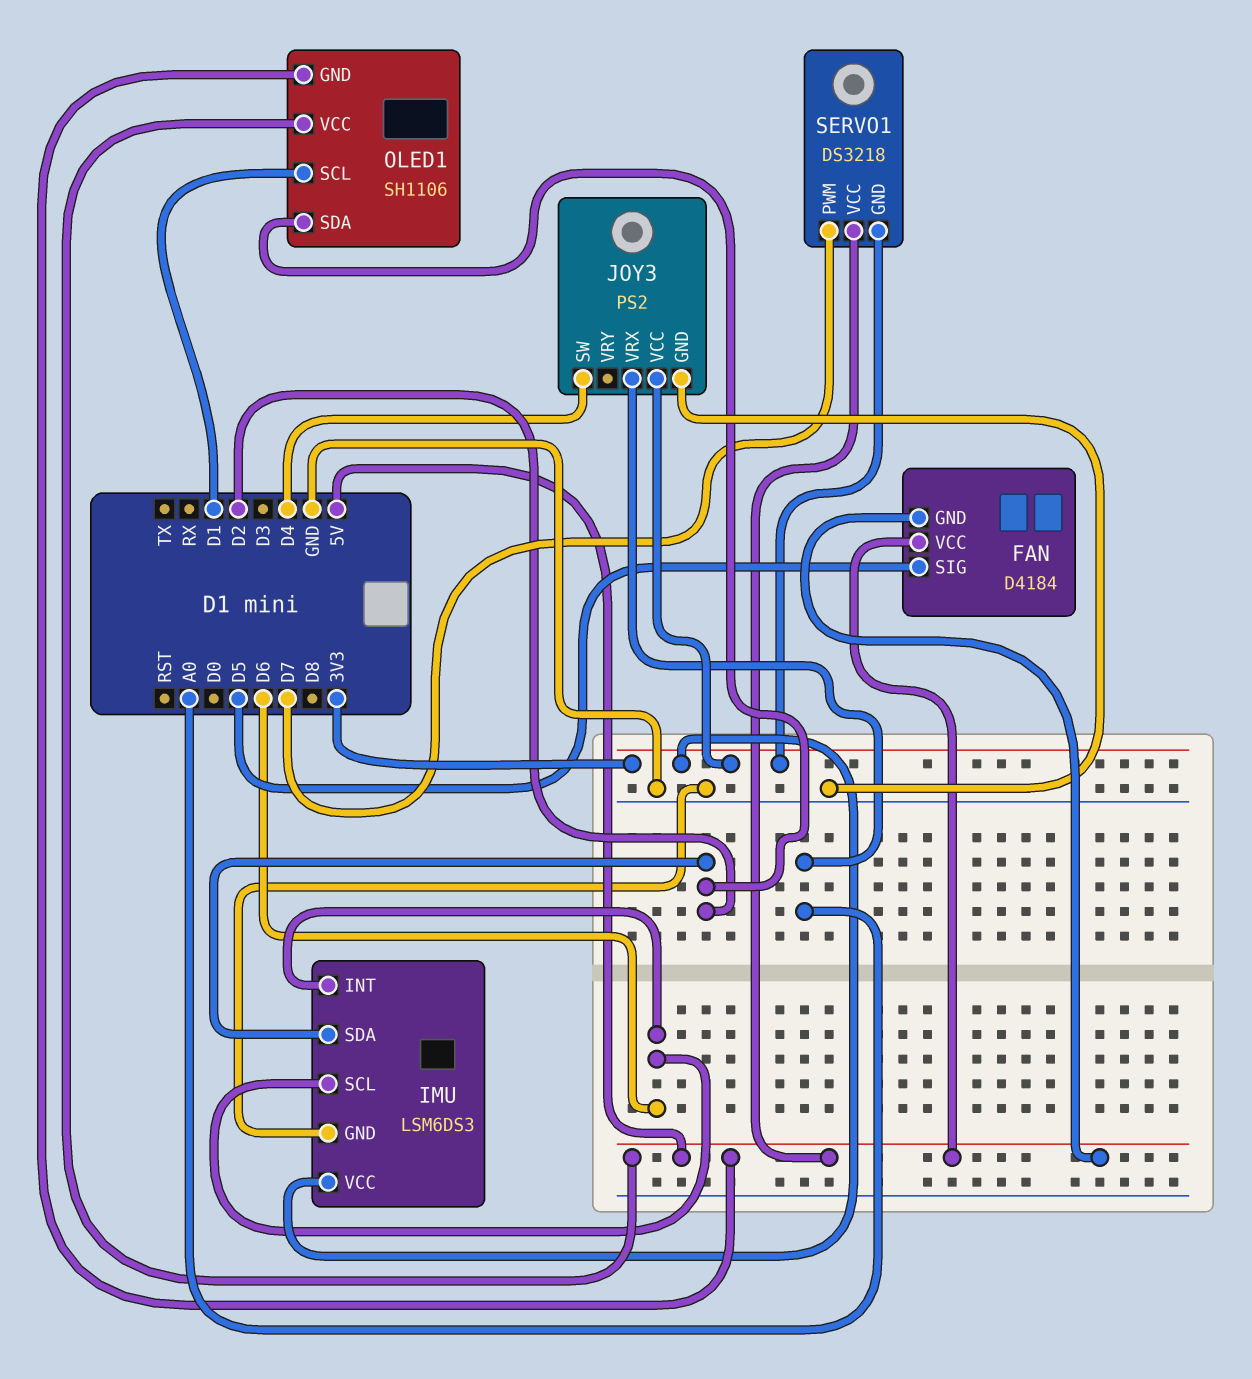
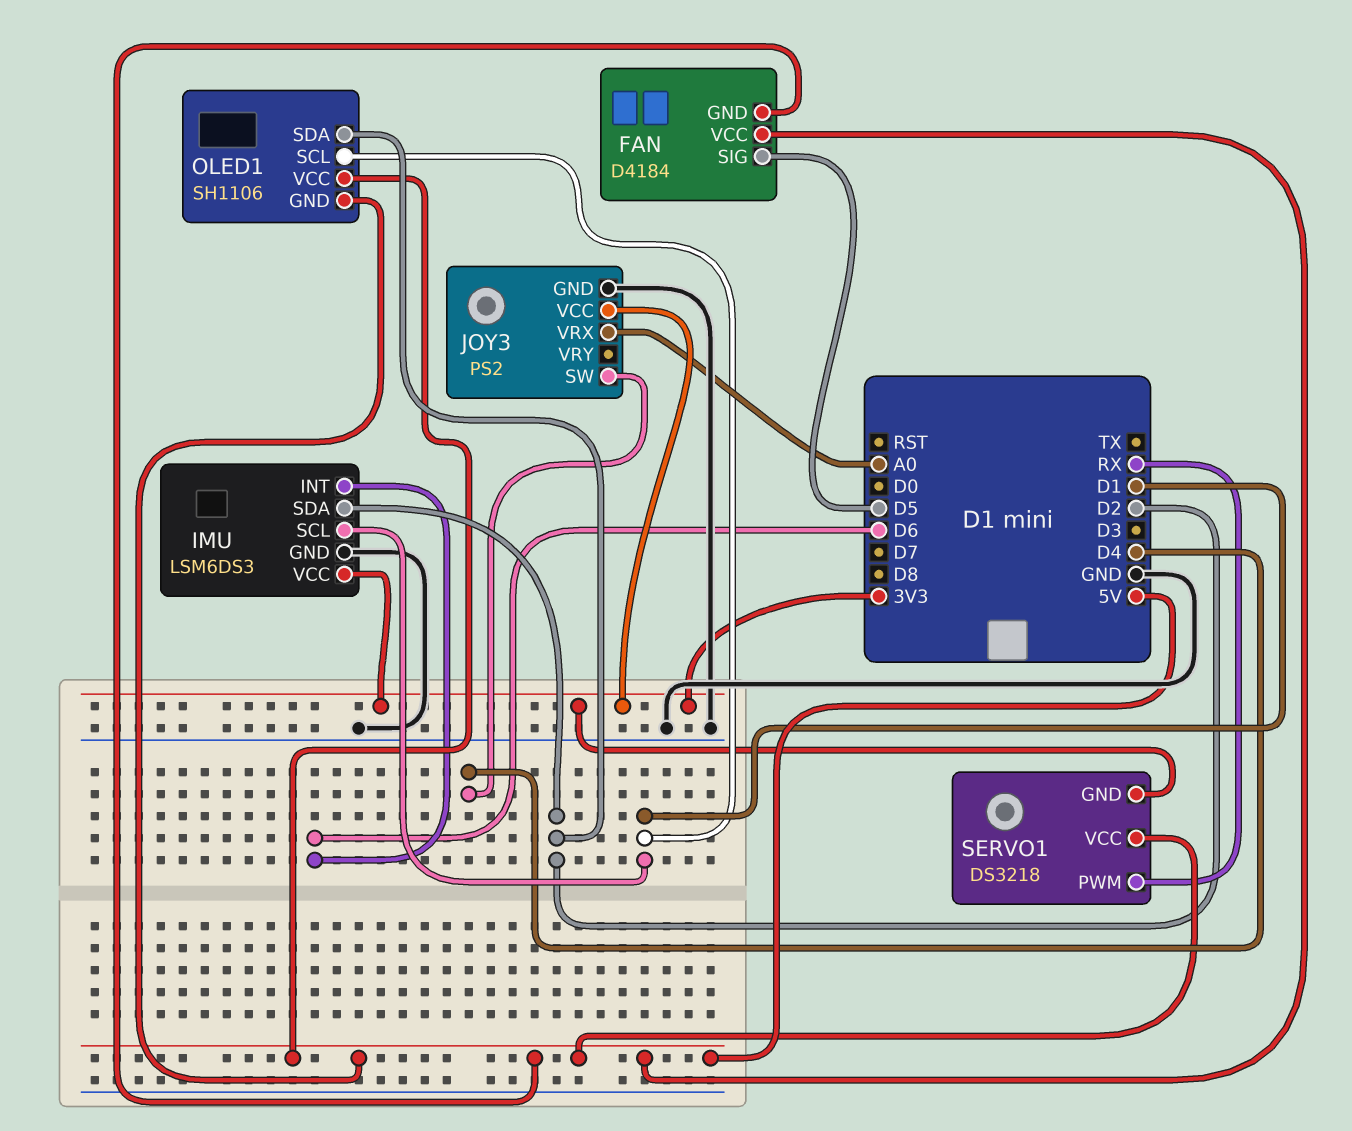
IMU pin SCL: D6 -> D1
SERVO1 pin PWM: D7 -> RX

